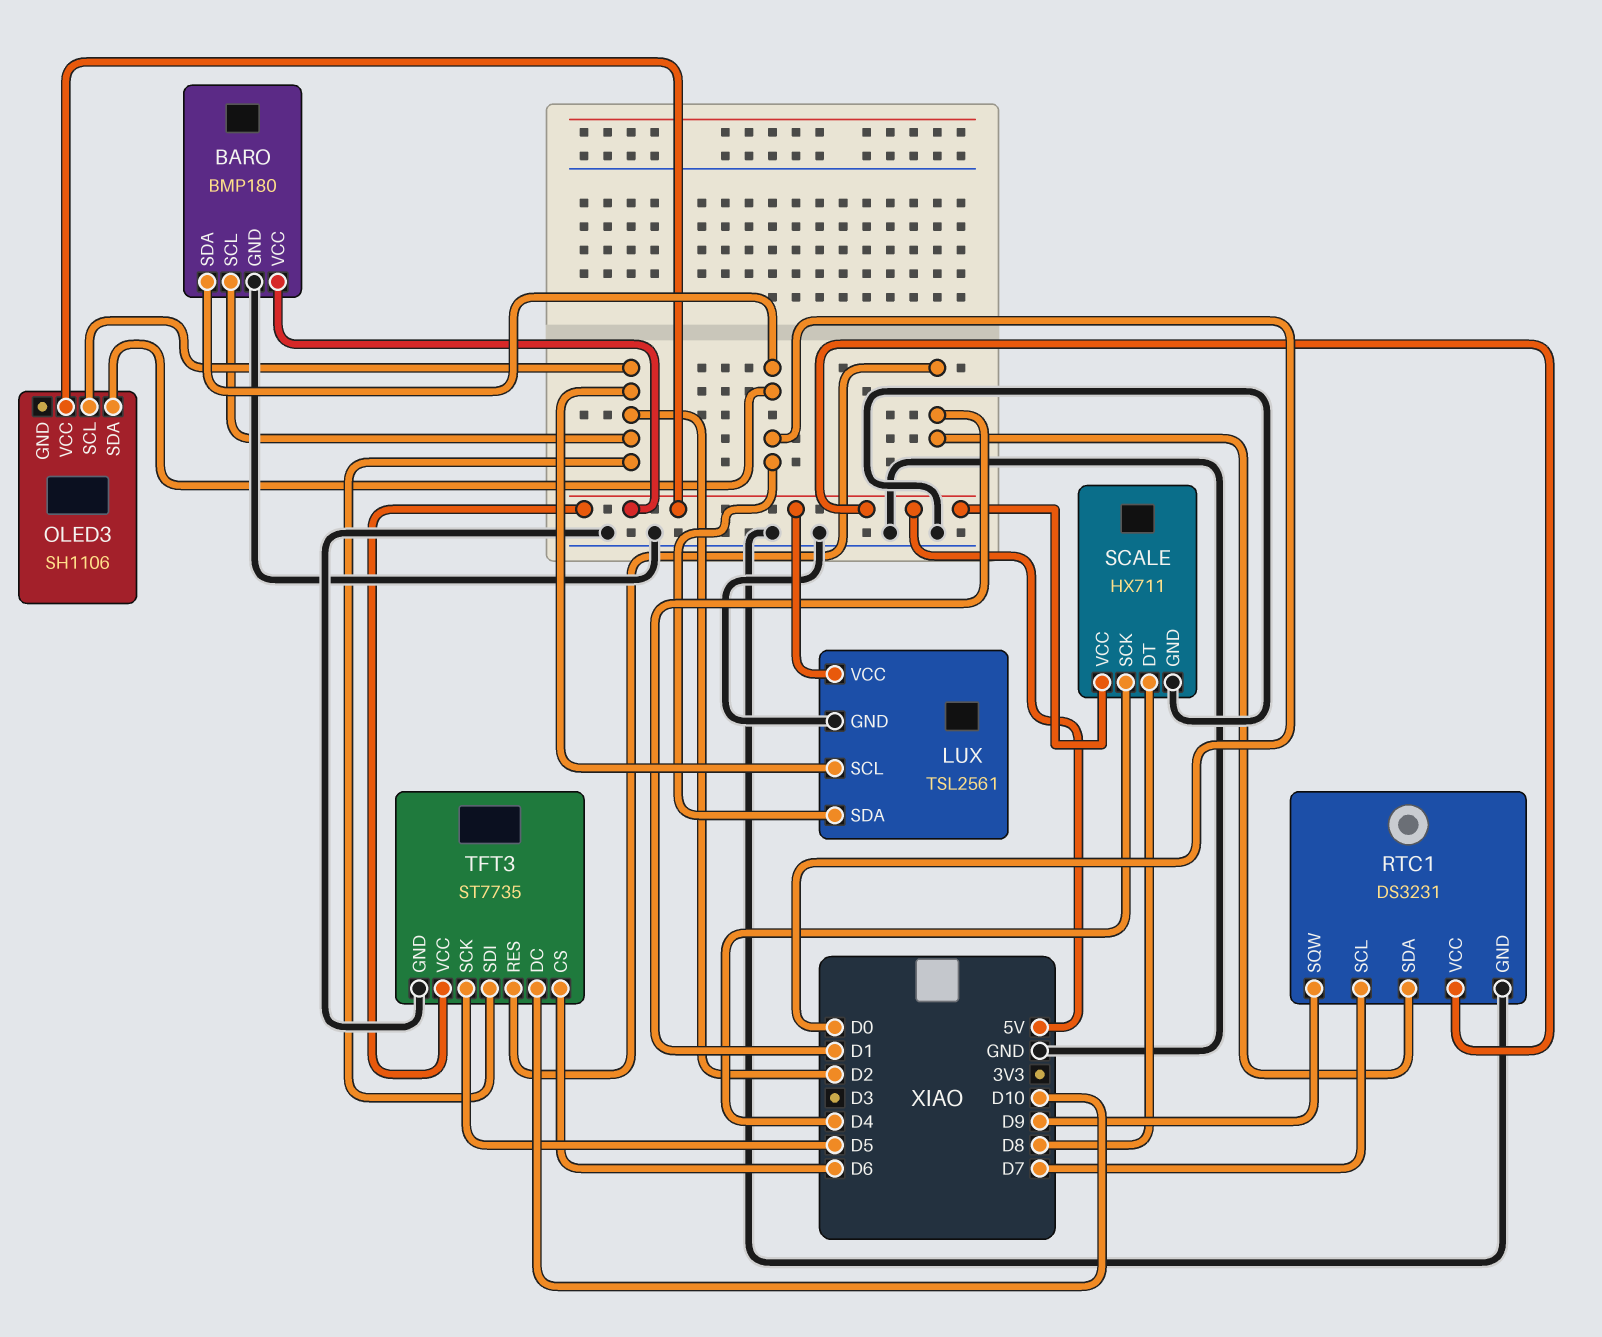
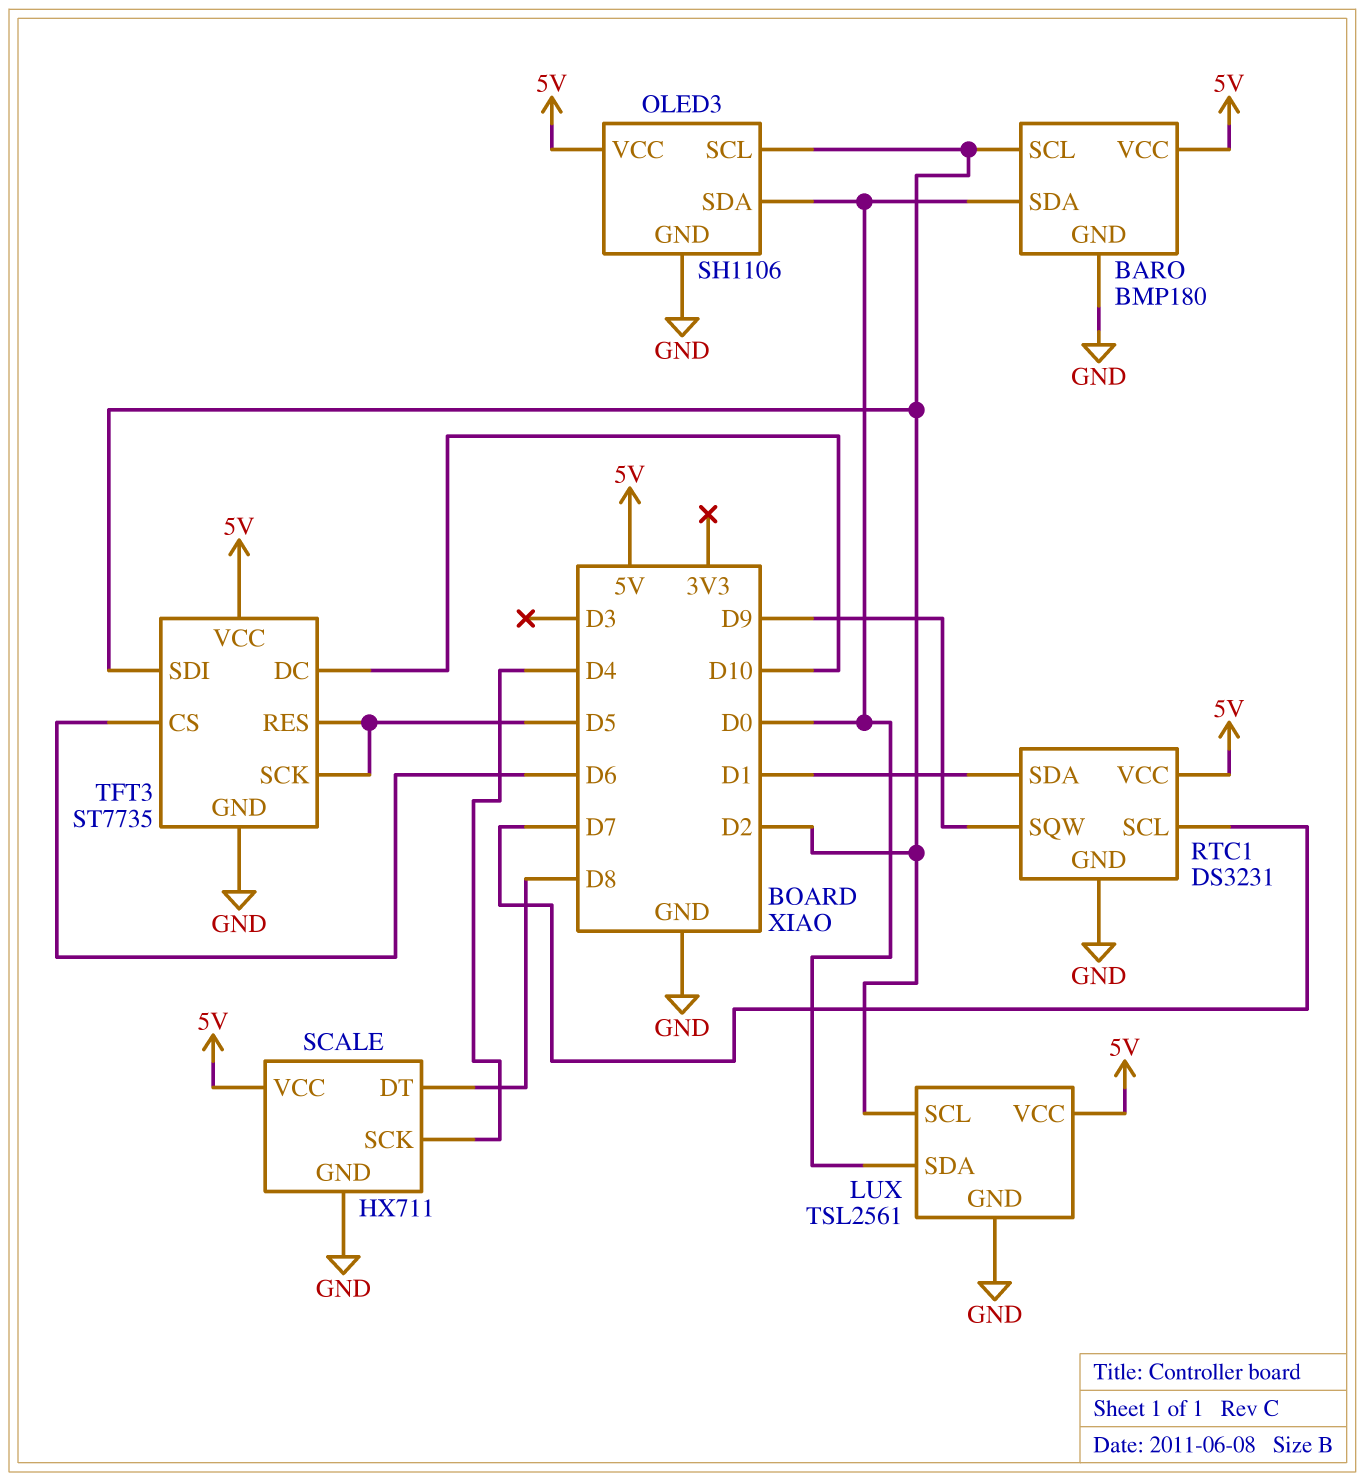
OLED3 pin GND: none -> GND
TFT3 pin RES: D1 -> D5

